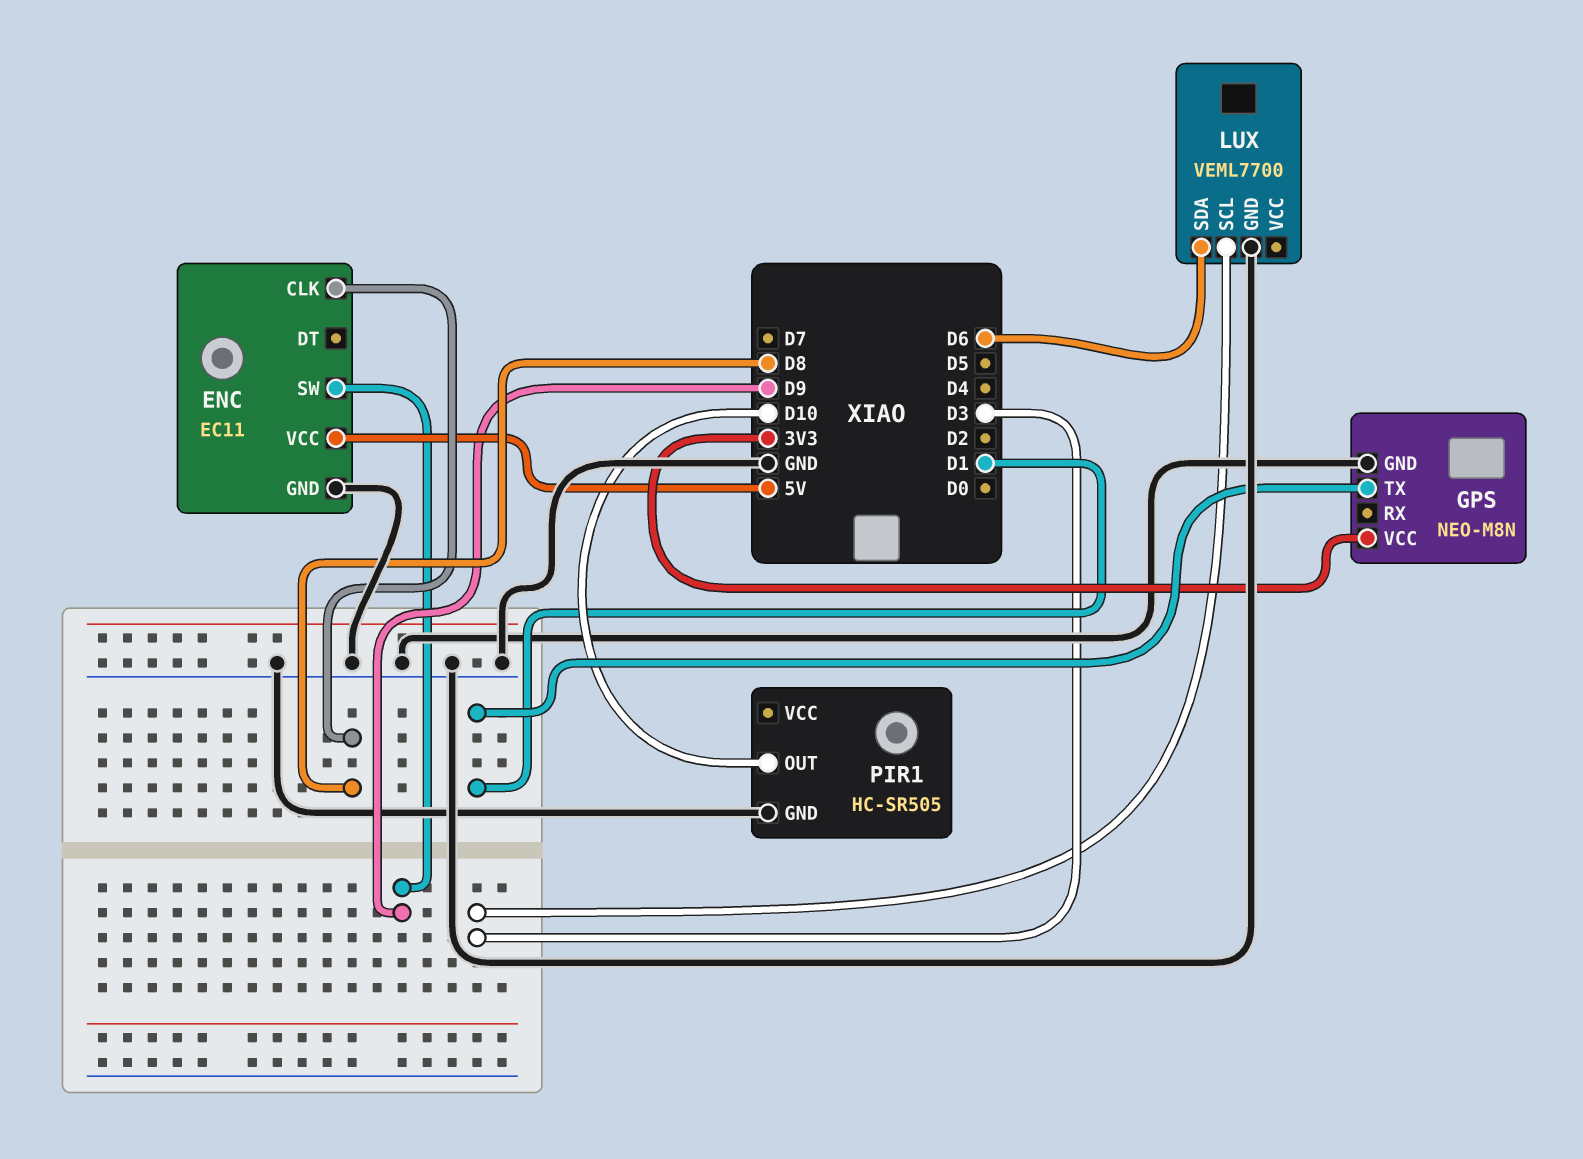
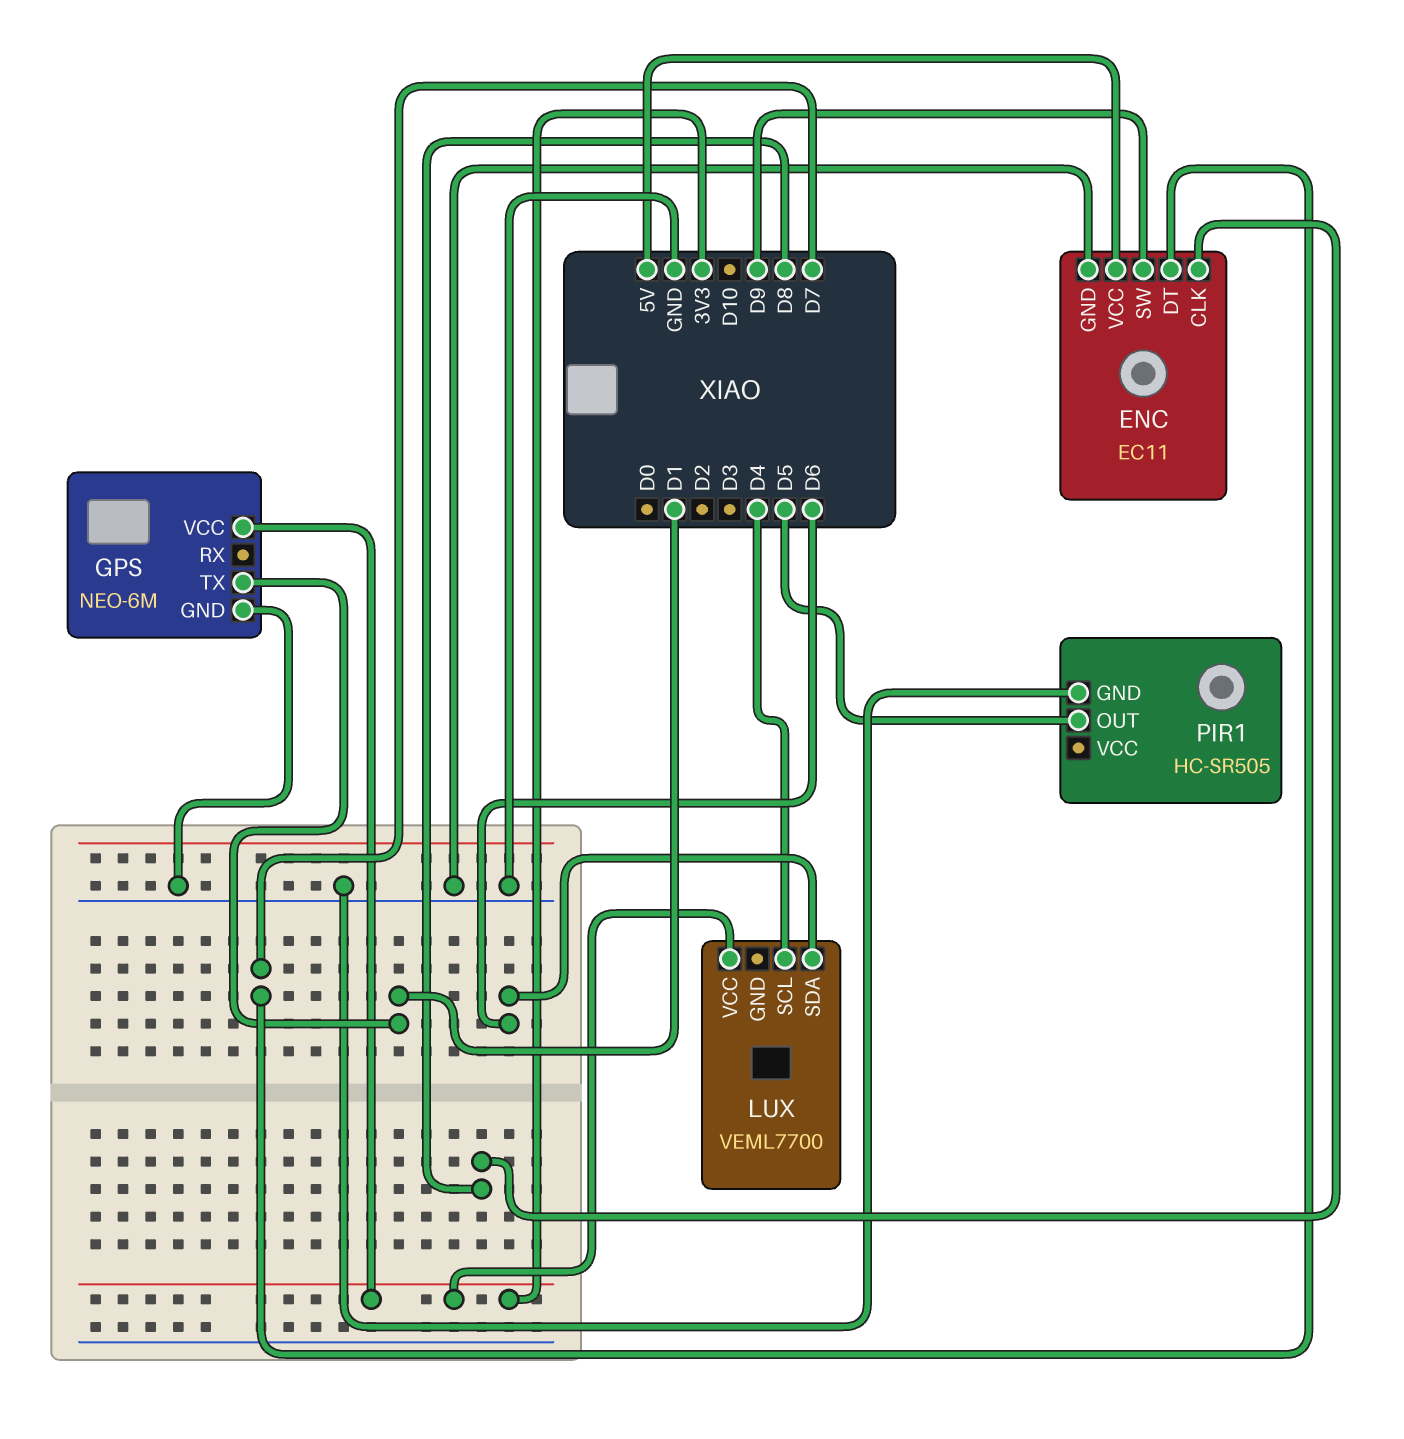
ENC pin DT: none -> D7
GPS: NEO-M8N -> NEO-6M
LUX pin GND: GND -> none
LUX pin SCL: D3 -> D4
LUX pin VCC: none -> 3V3
PIR1 pin OUT: D10 -> D5

